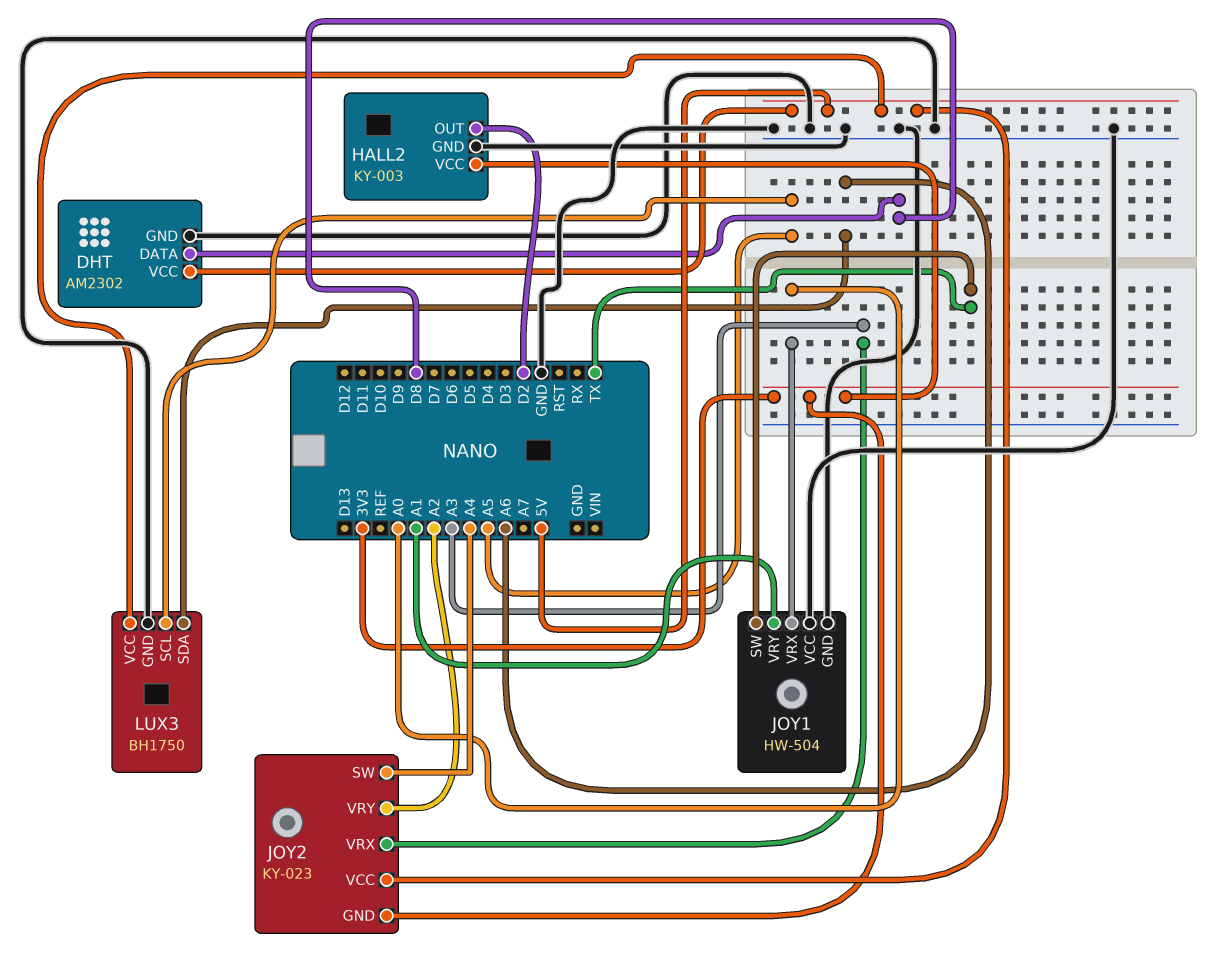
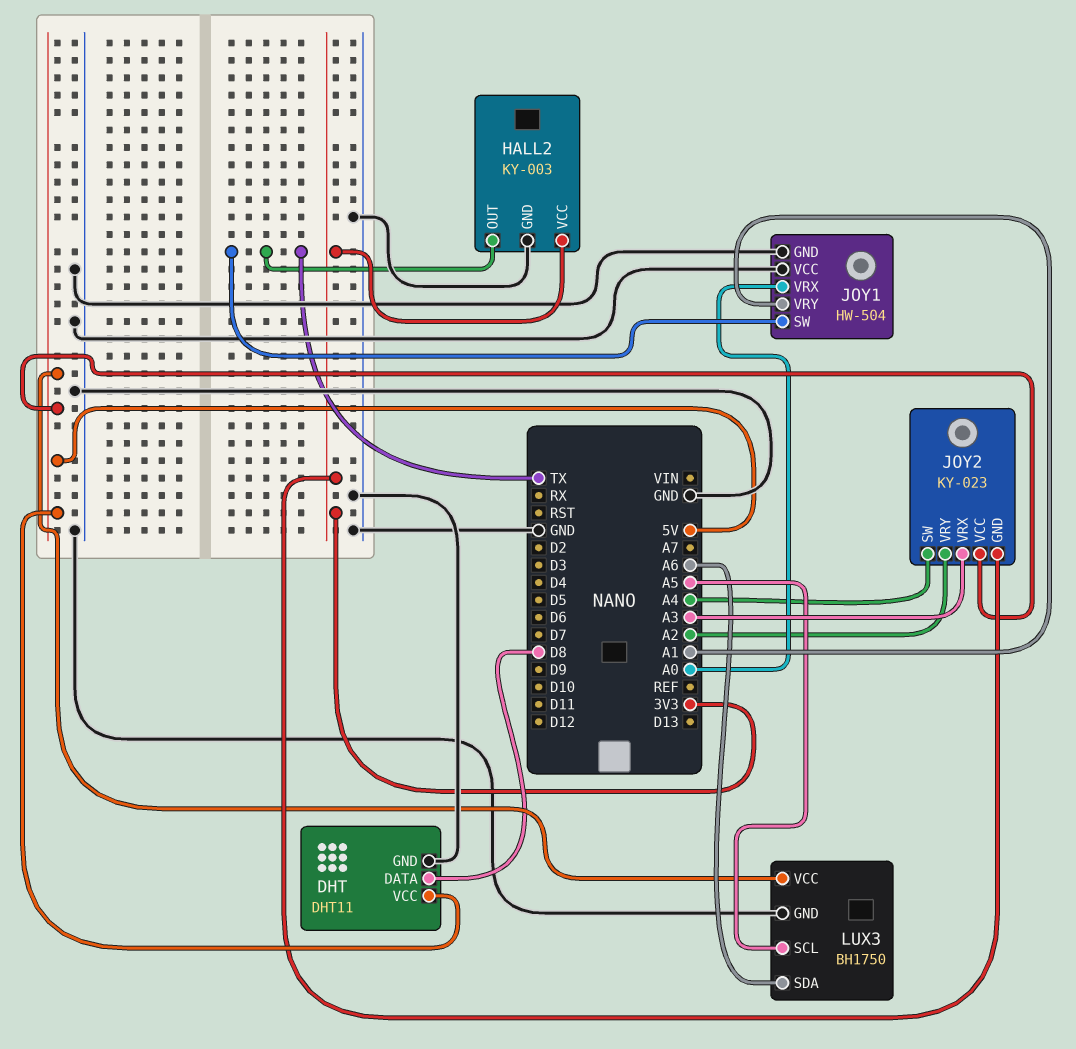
DHT: AM2302 -> DHT11
HALL2 pin OUT: D2 -> TX

